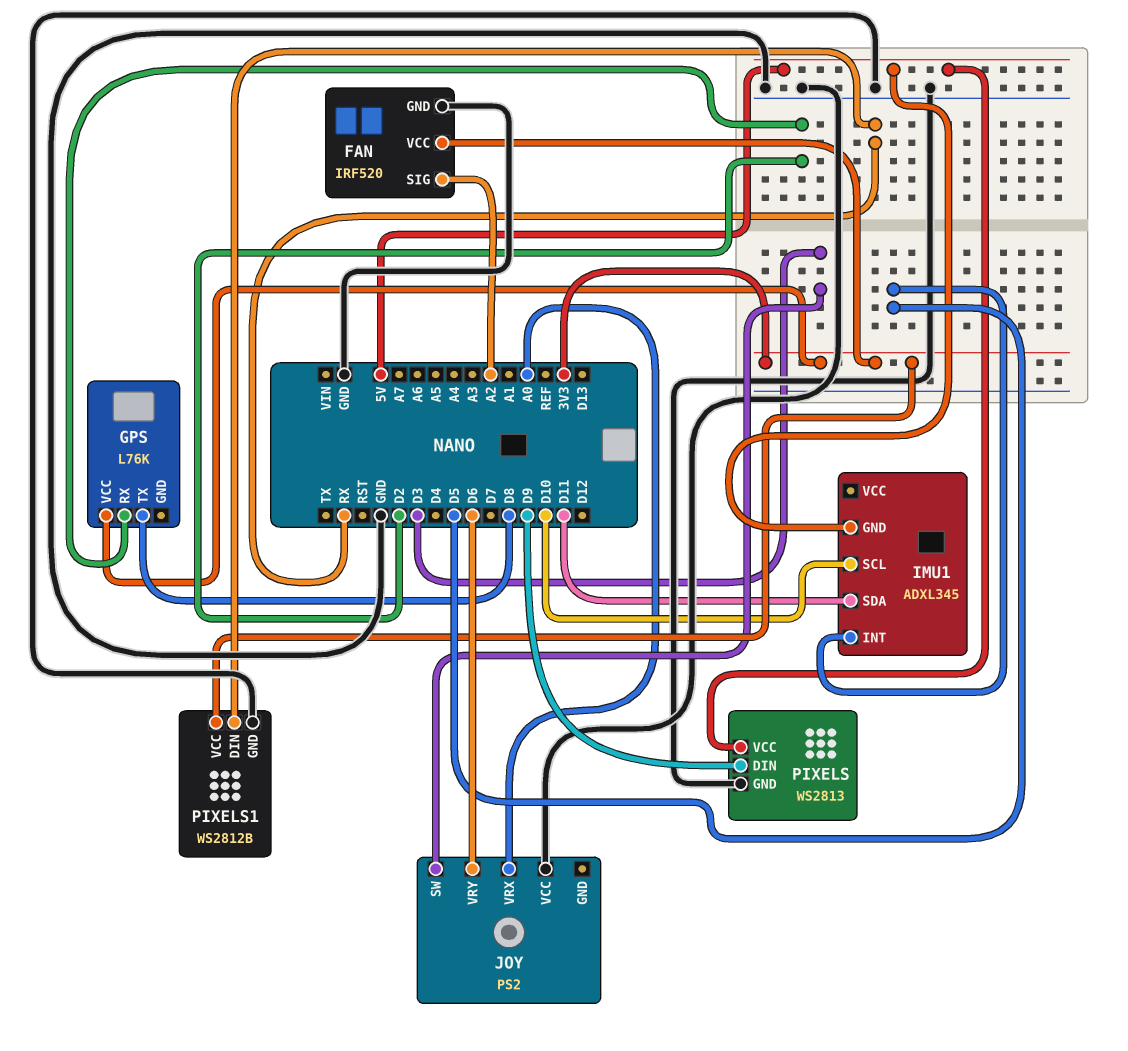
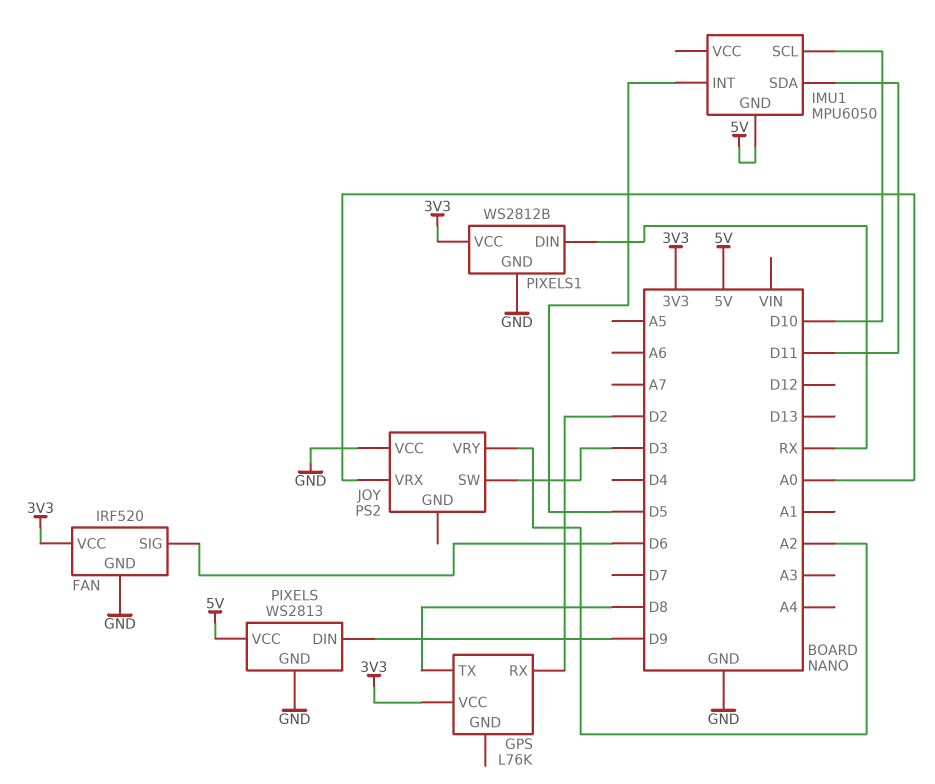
FAN pin SIG: A2 -> D6
IMU1: ADXL345 -> MPU6050
JOY pin VRY: D6 -> A2

